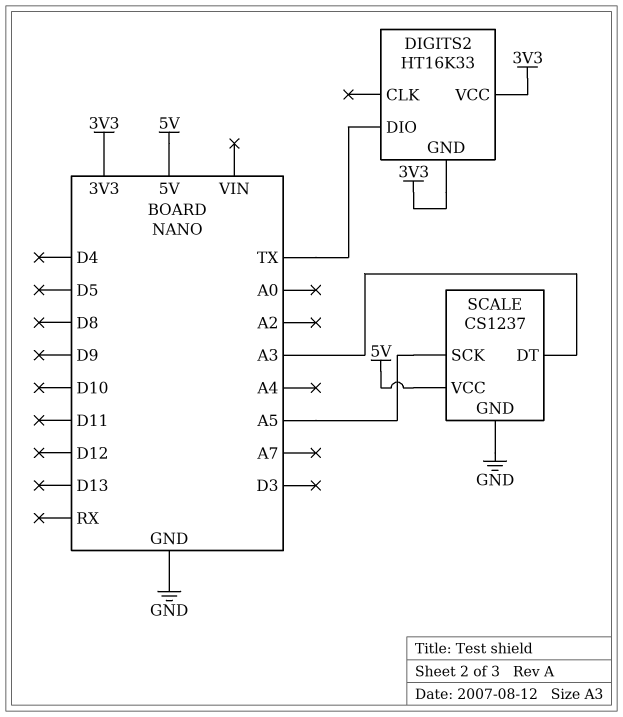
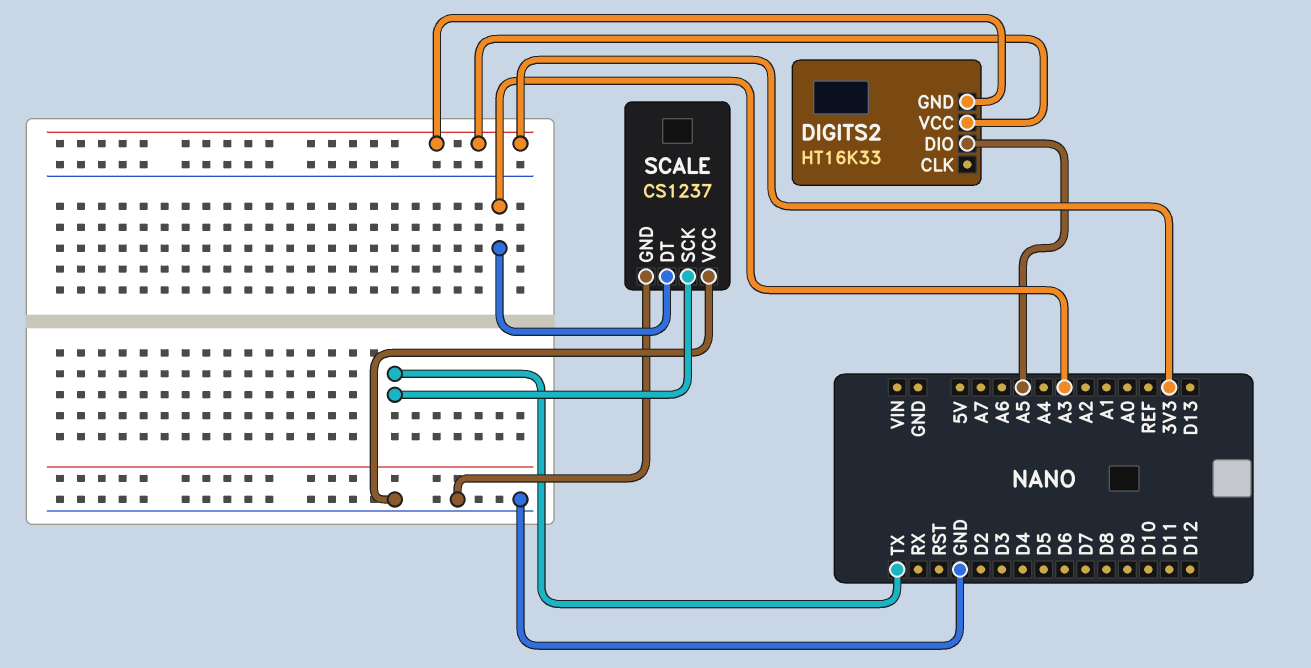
DIGITS2 pin DIO: TX -> A5
SCALE pin SCK: A5 -> TX
SCALE pin VCC: 5V -> GND

